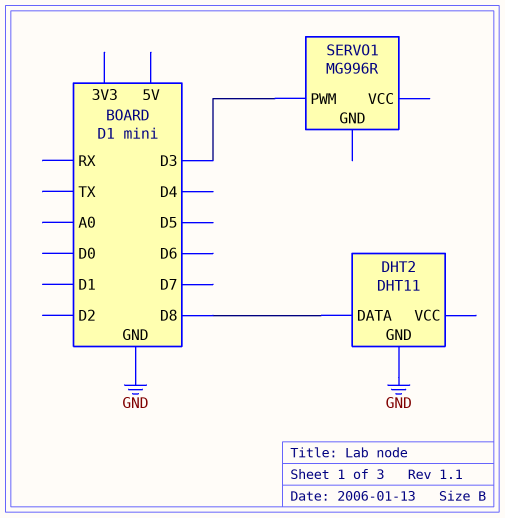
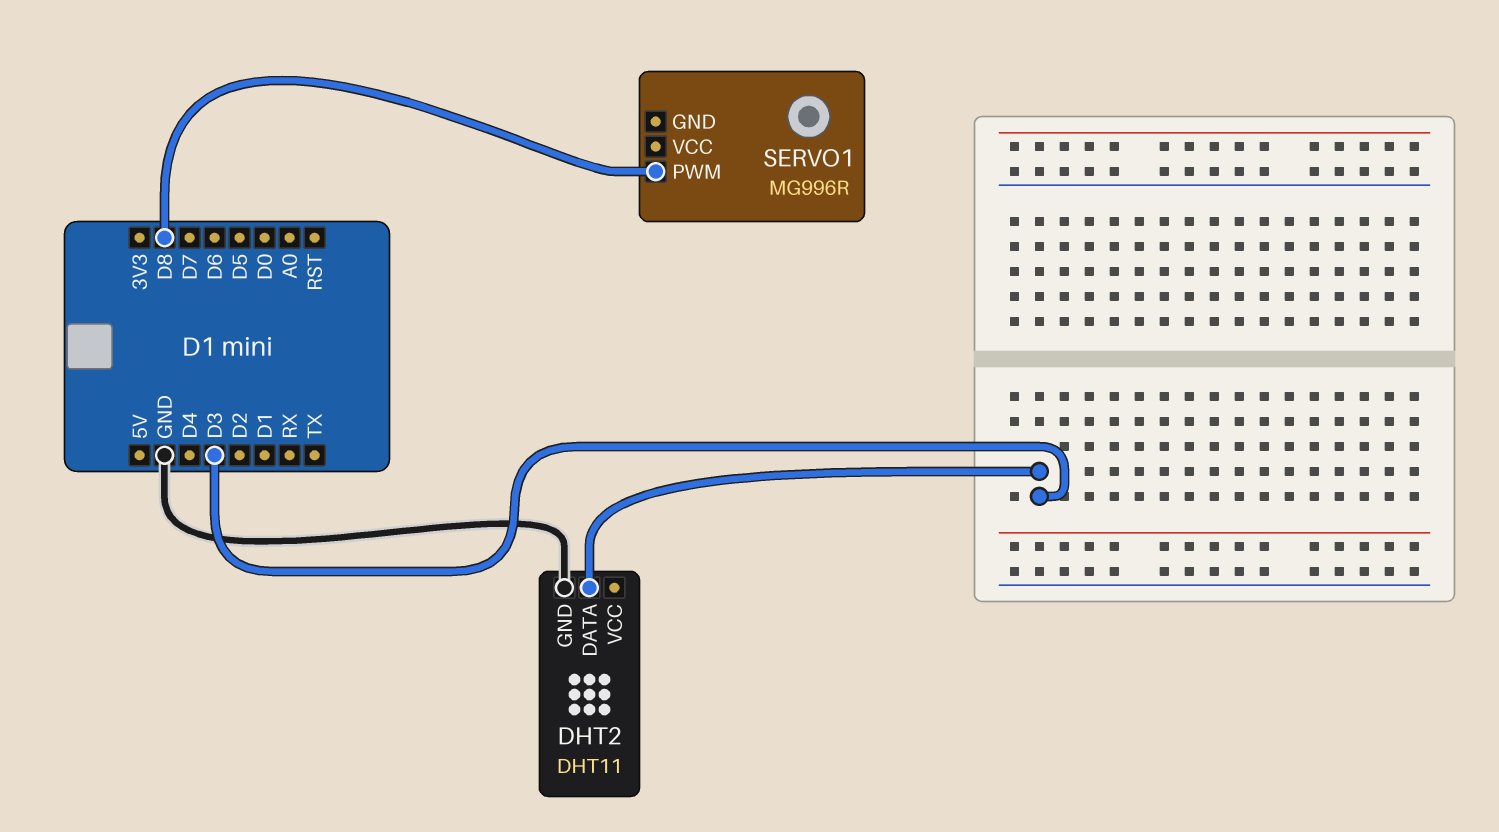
DHT2 pin DATA: D8 -> D3
SERVO1 pin PWM: D3 -> D8

